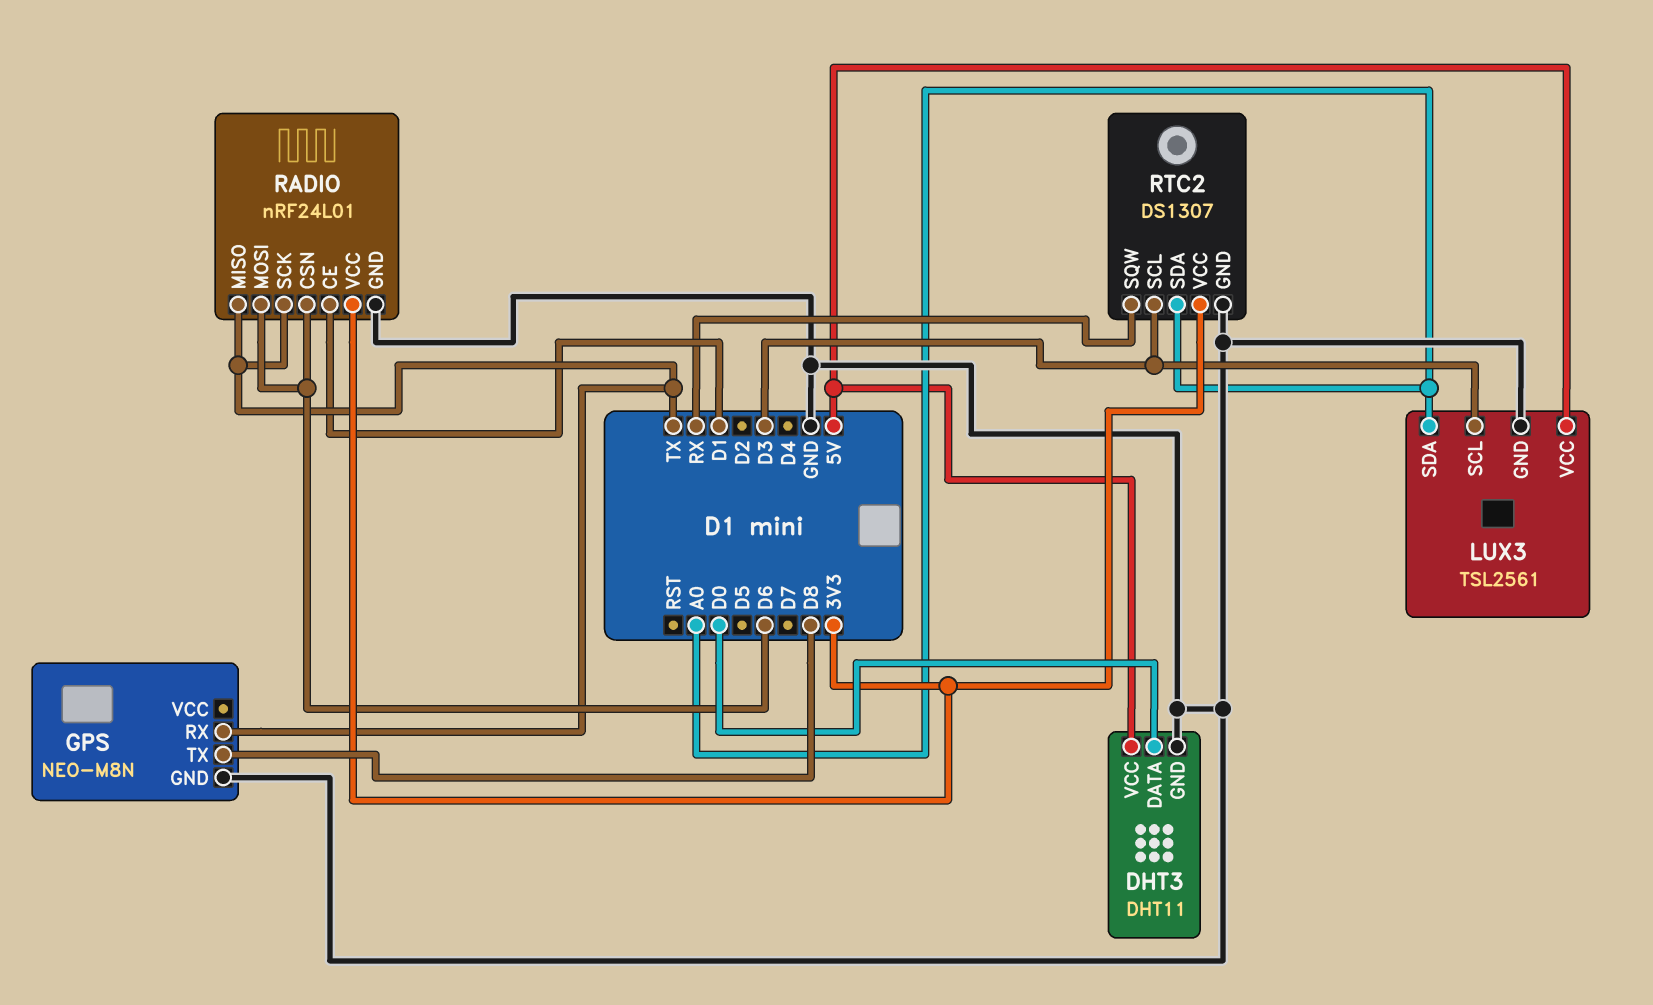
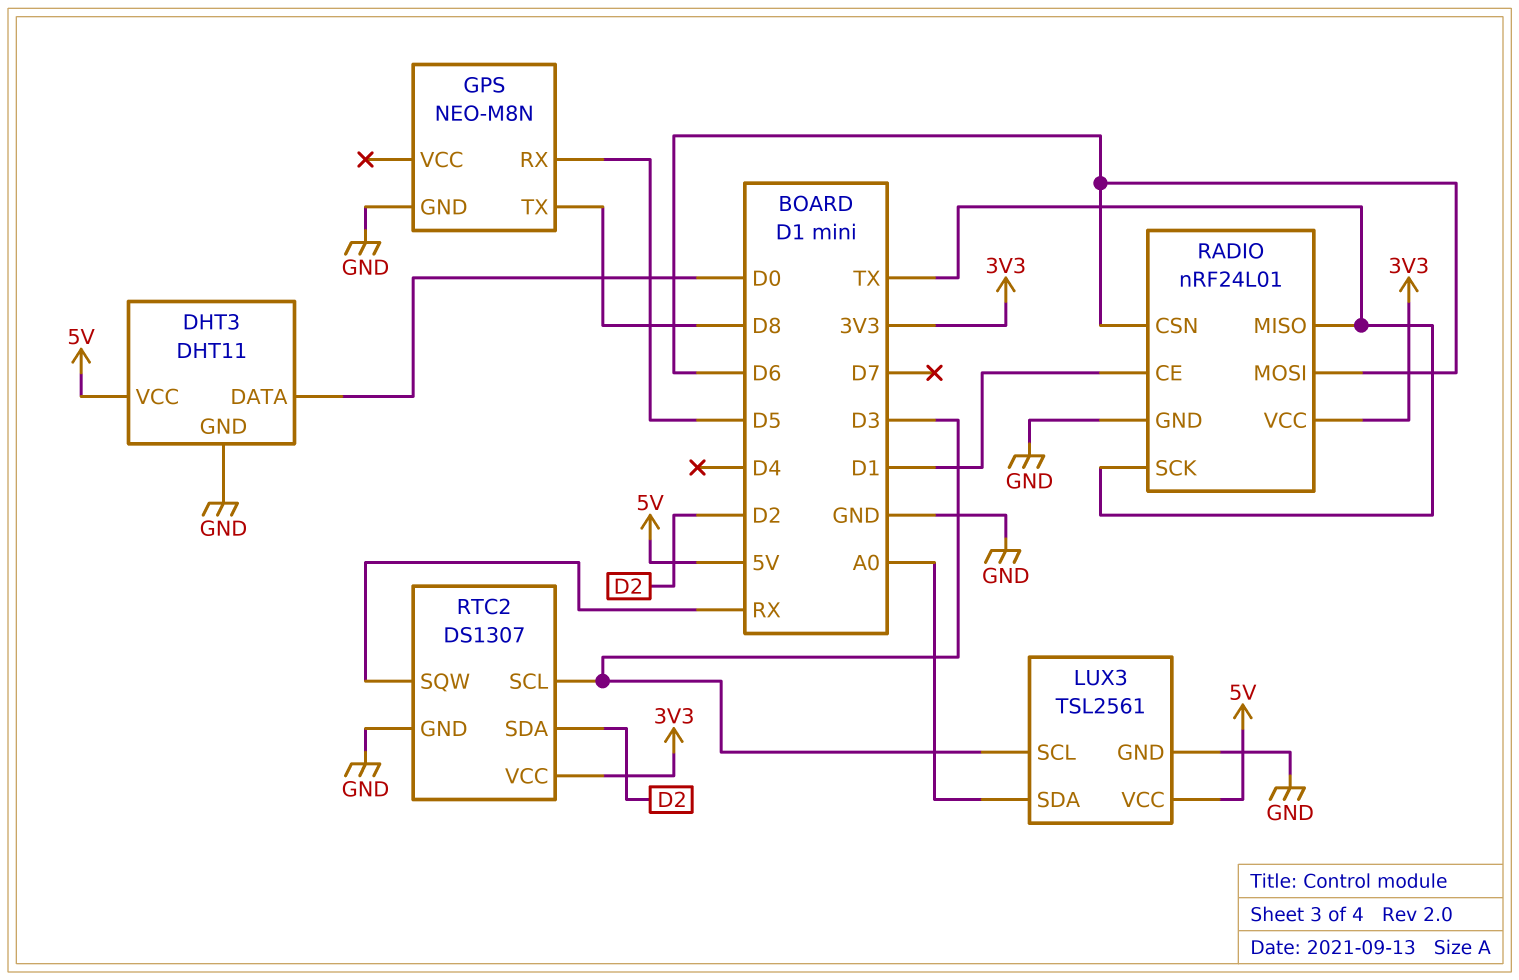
GPS pin RX: TX -> D5
RTC2 pin SDA: A0 -> D2

